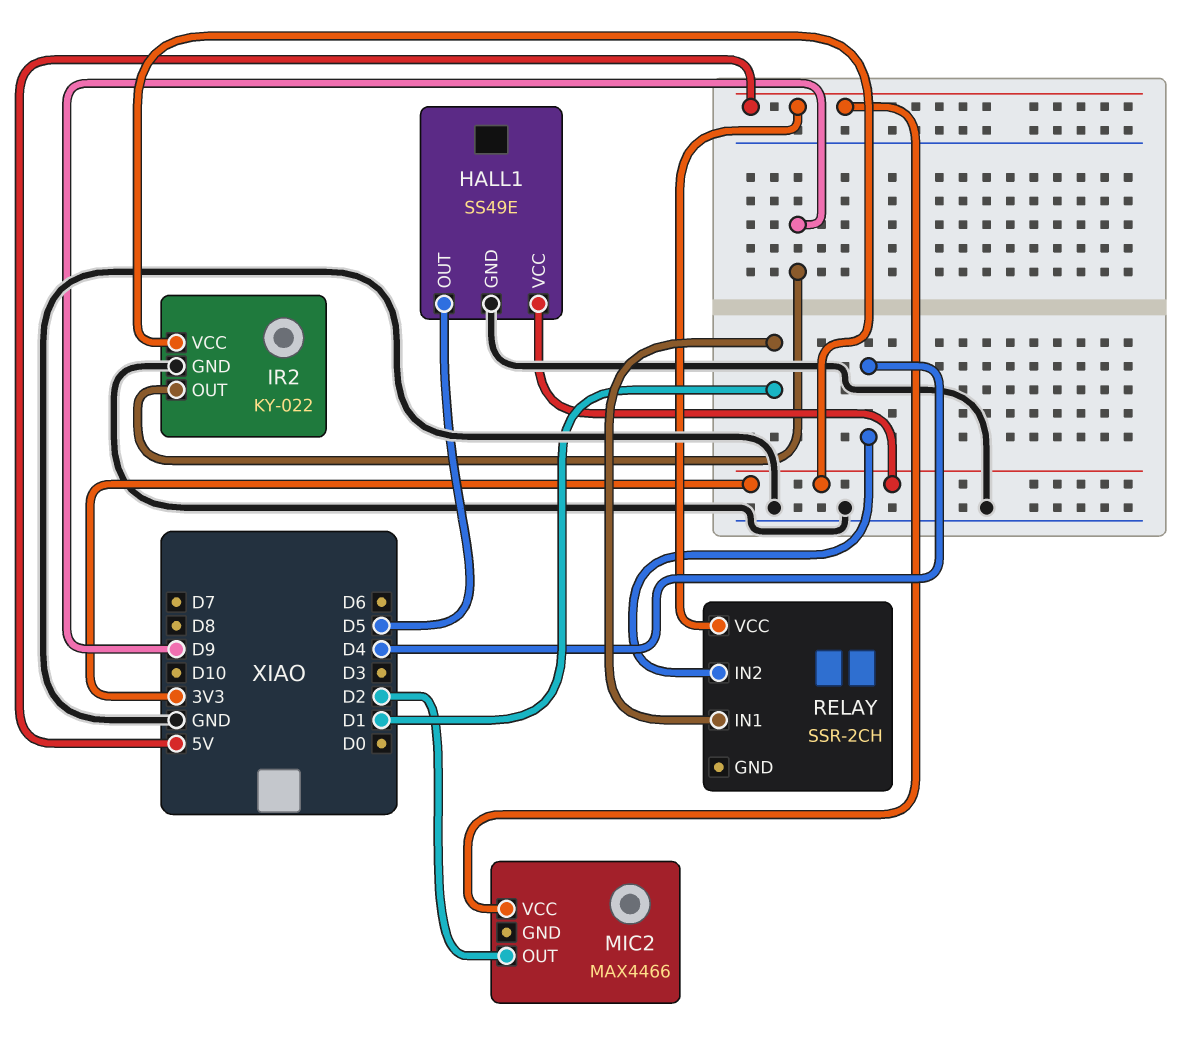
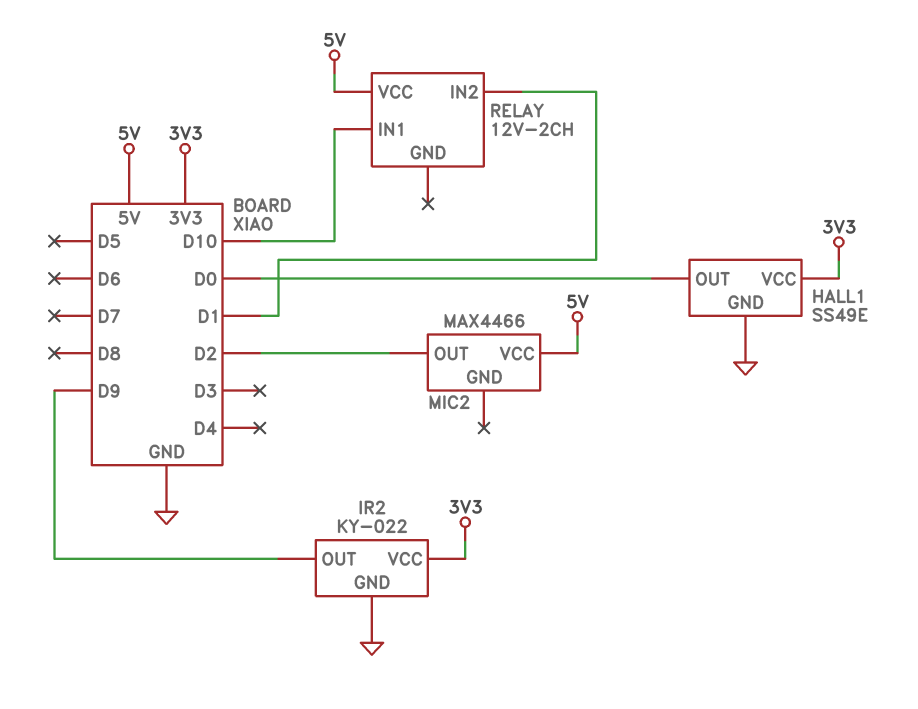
HALL1 pin OUT: D5 -> D0
RELAY: SSR-2CH -> 12V-2CH
RELAY pin IN1: D1 -> D10
RELAY pin IN2: D4 -> D1

